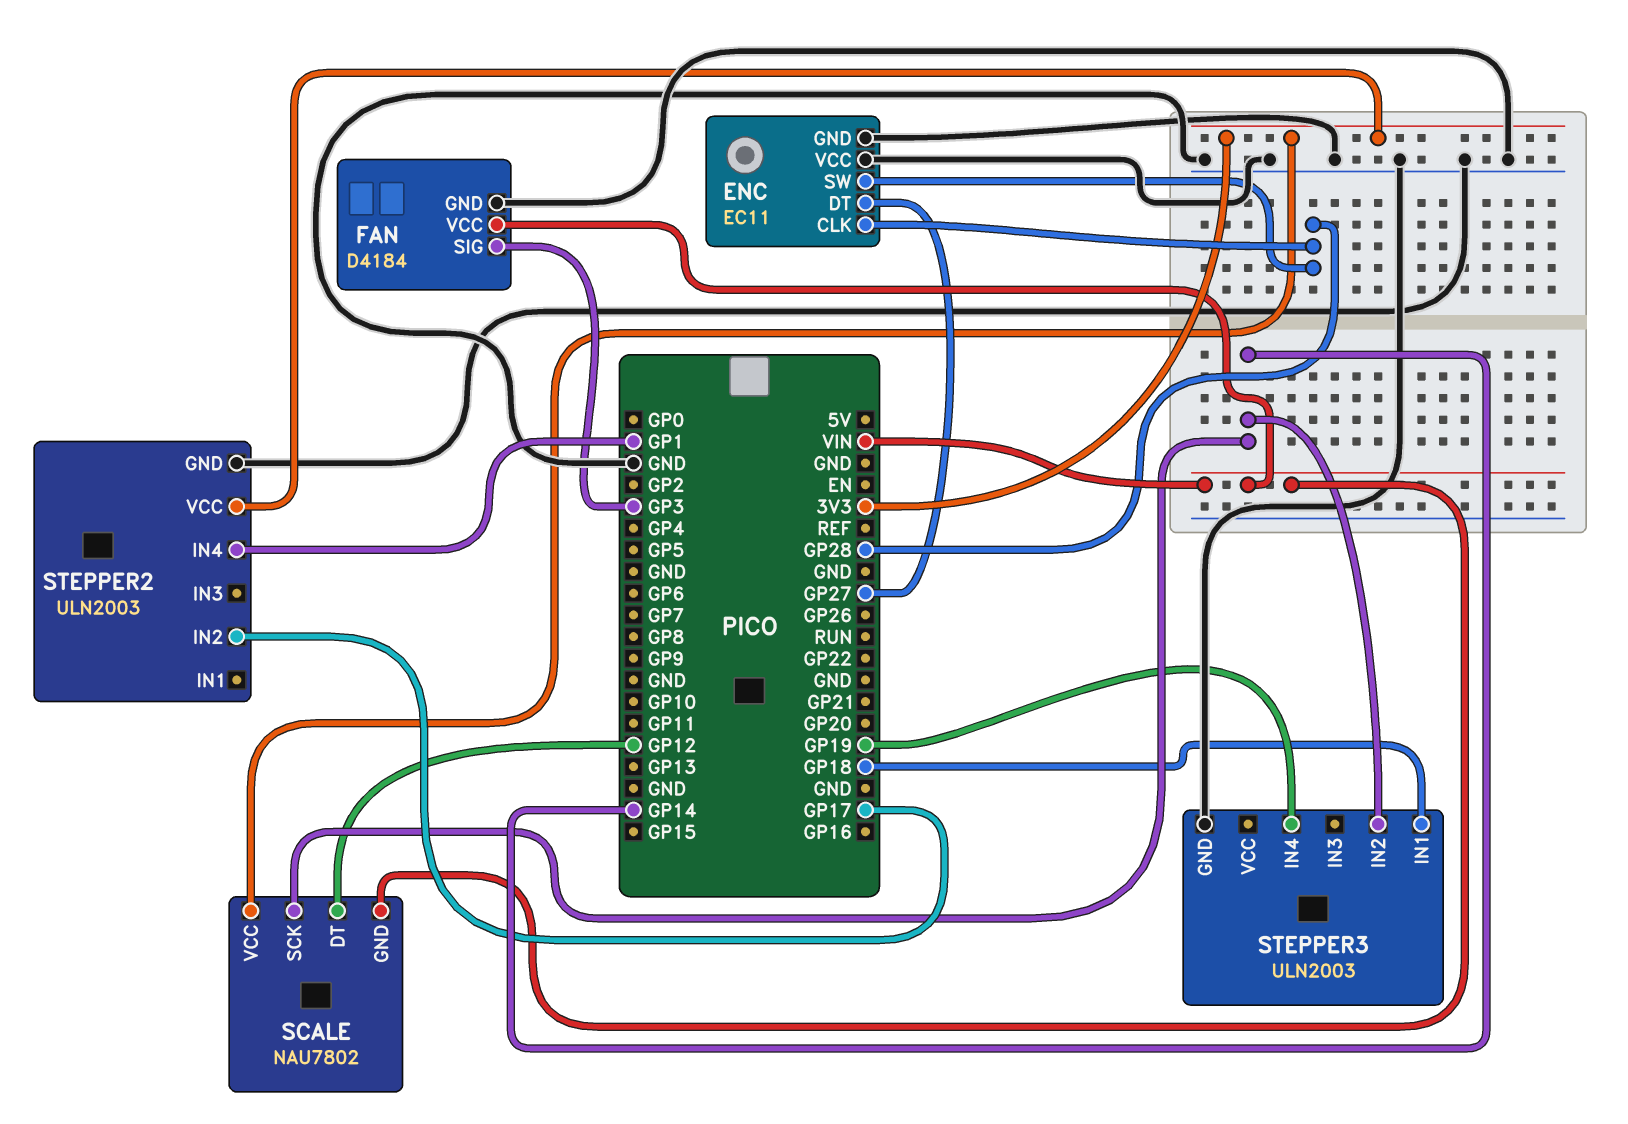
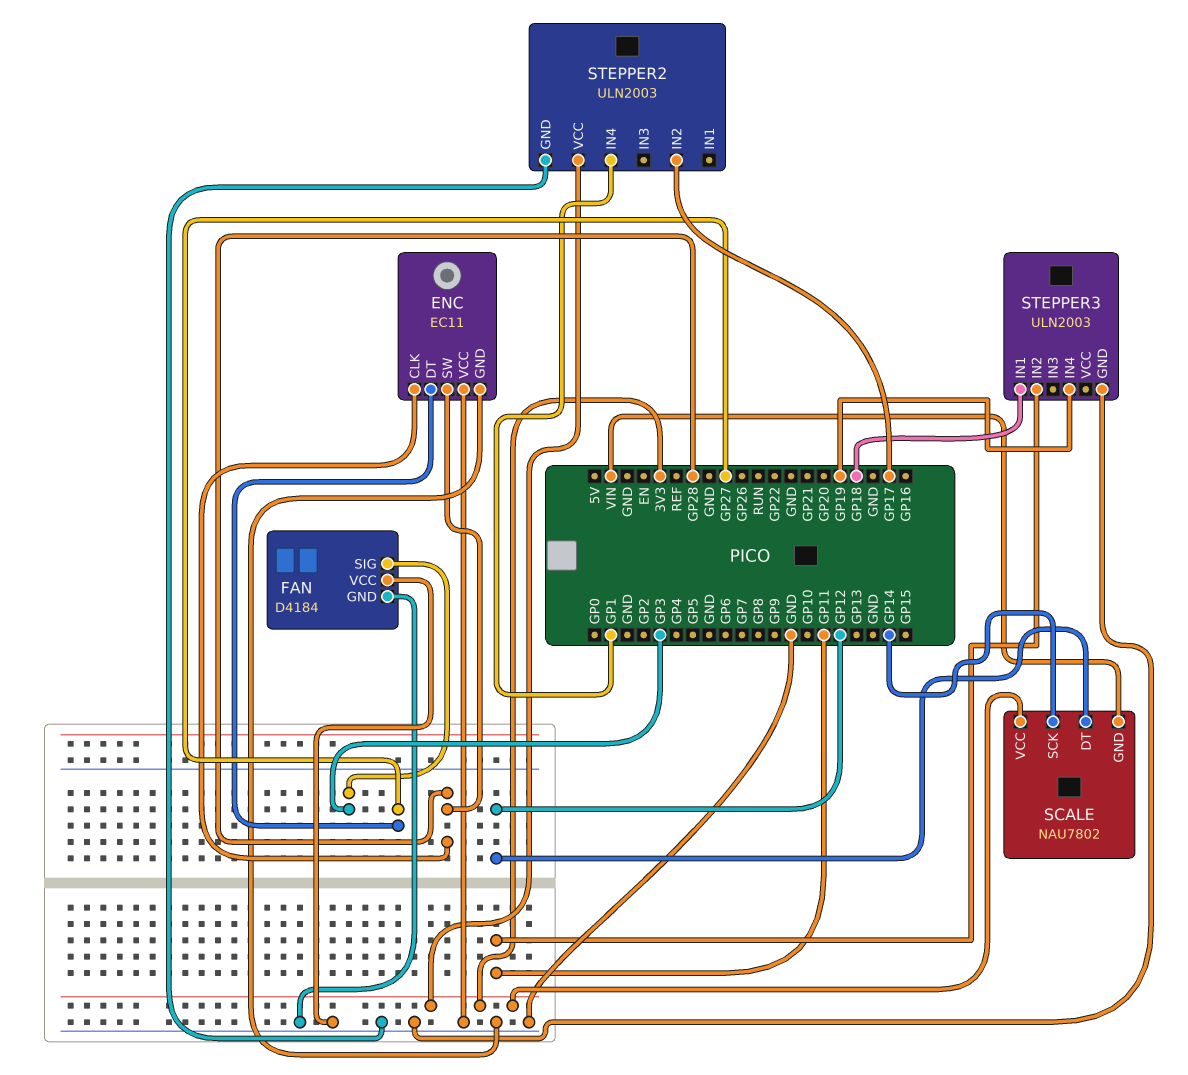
FAN pin VCC: VIN -> GND
STEPPER3 pin IN2: GP14 -> GP11

